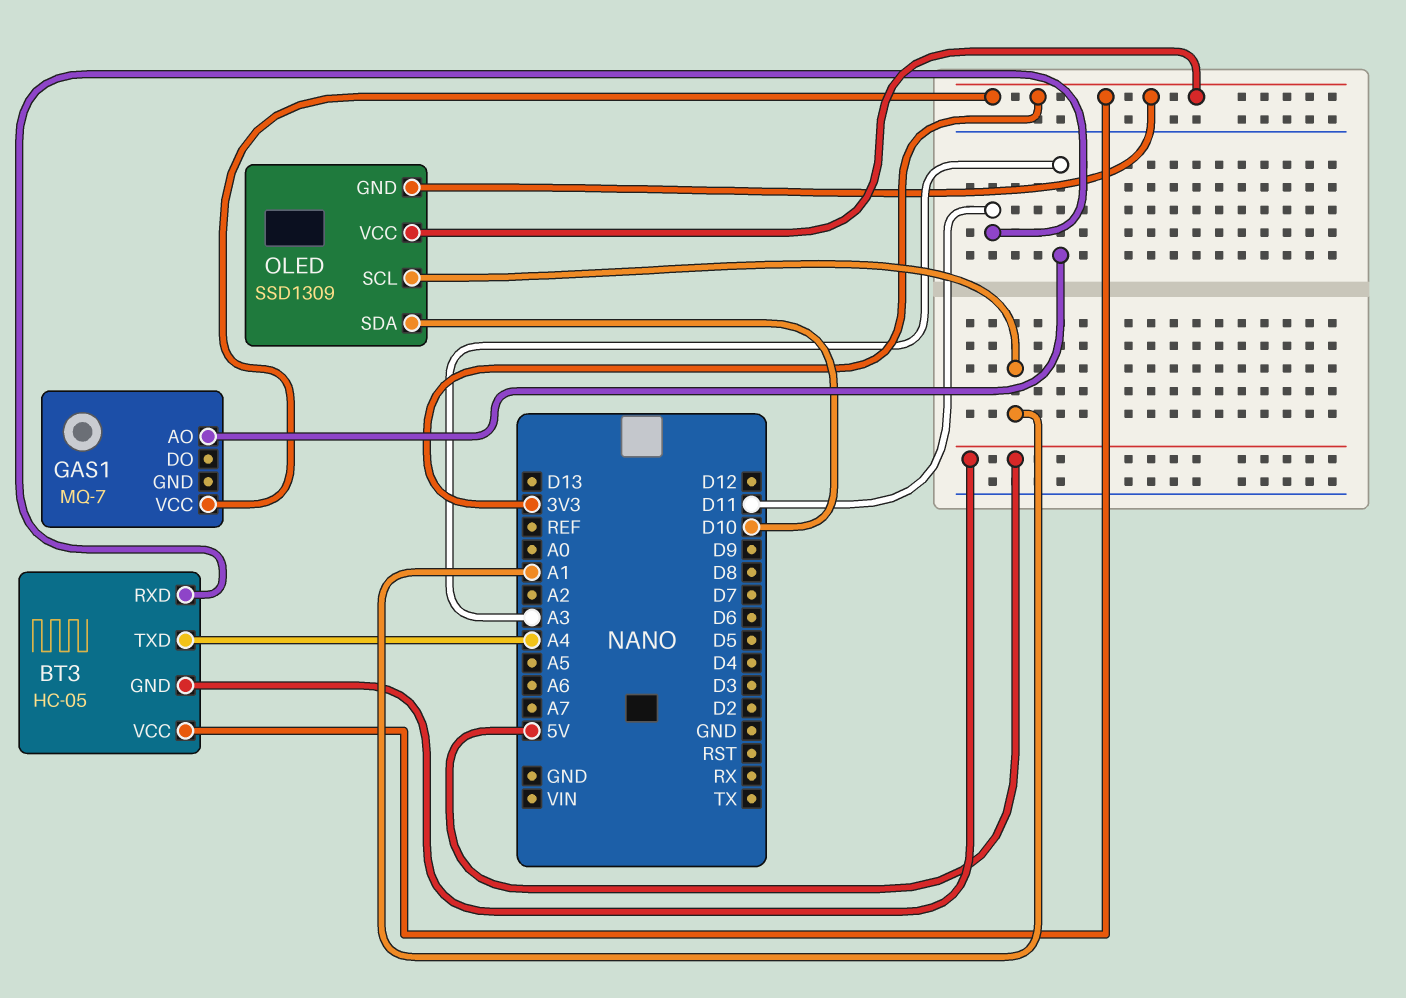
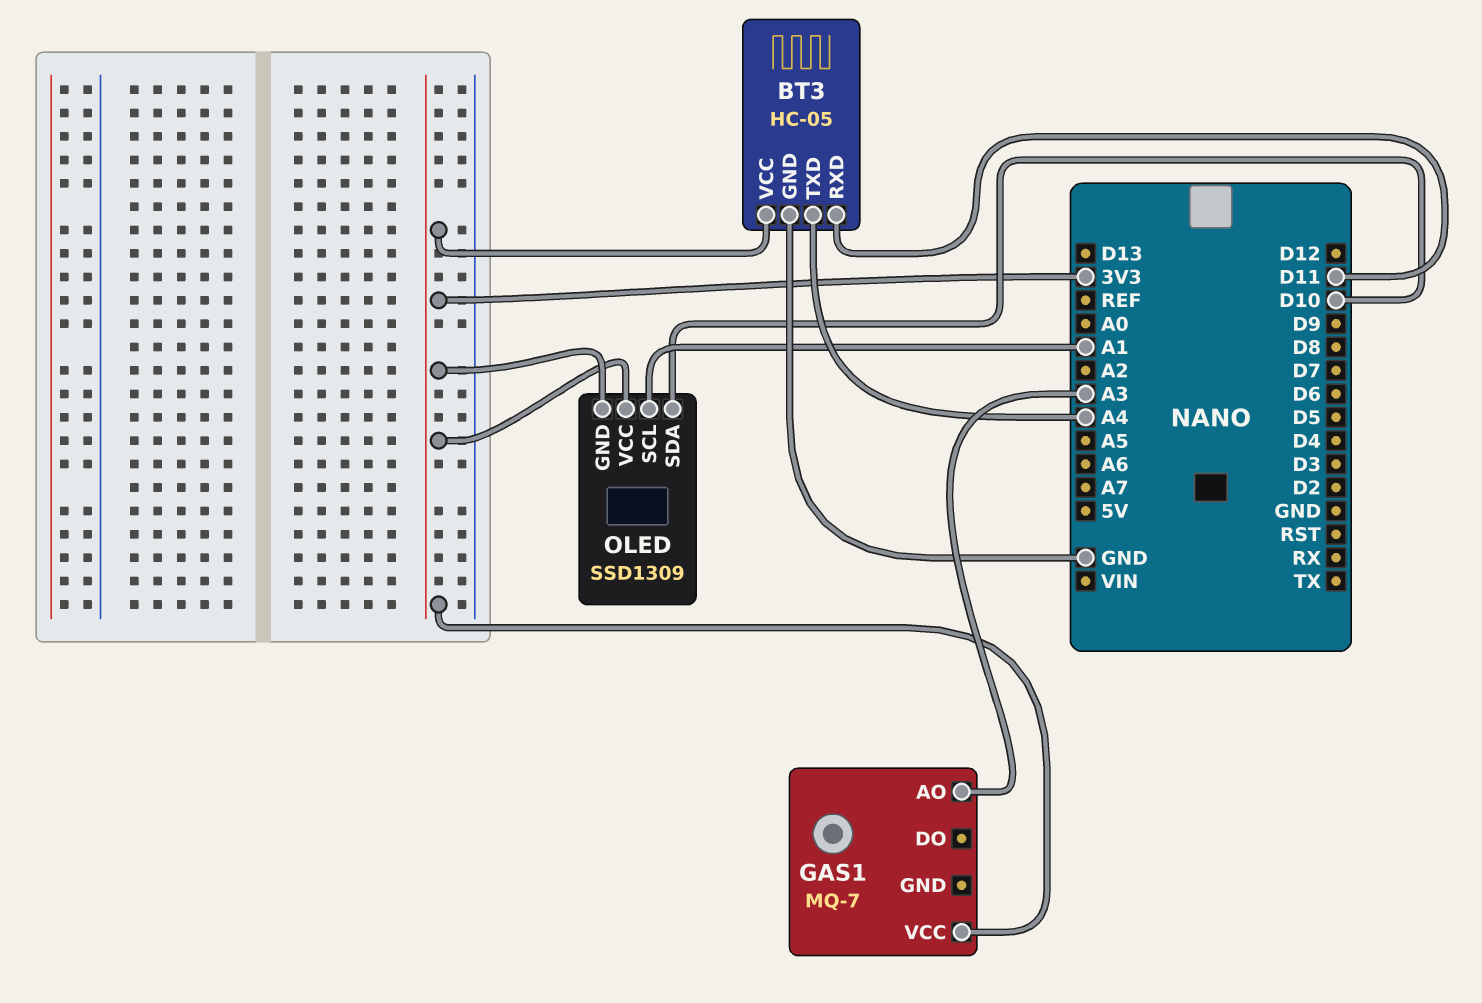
BT3 pin GND: 5V -> GND

